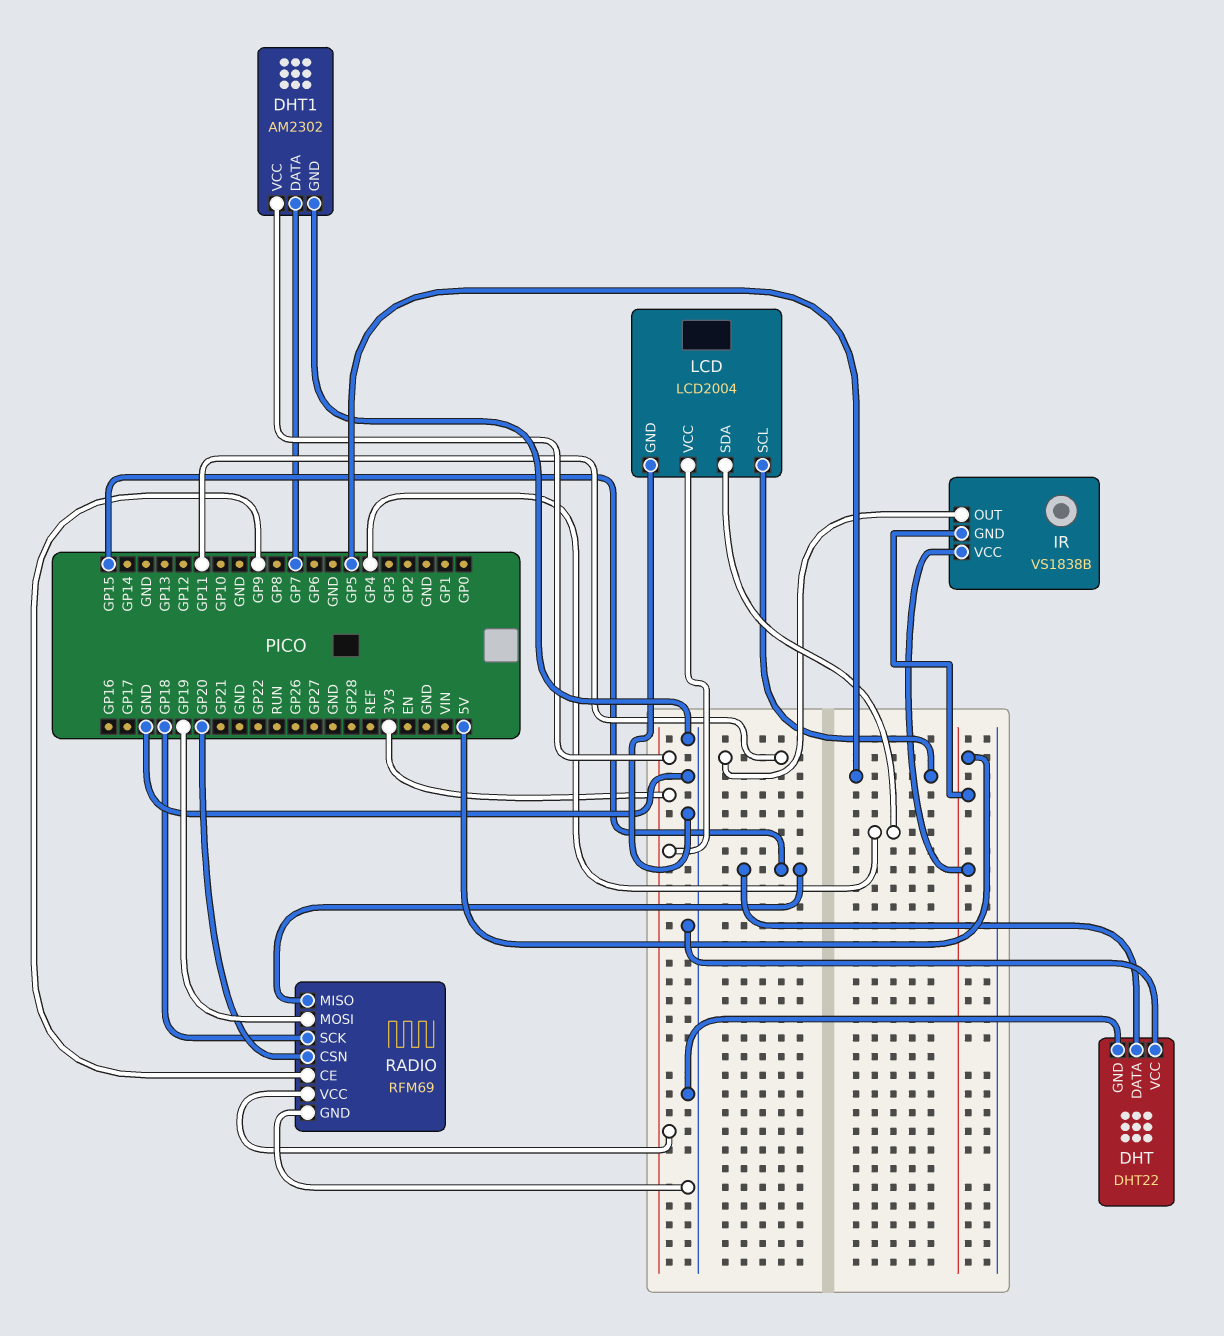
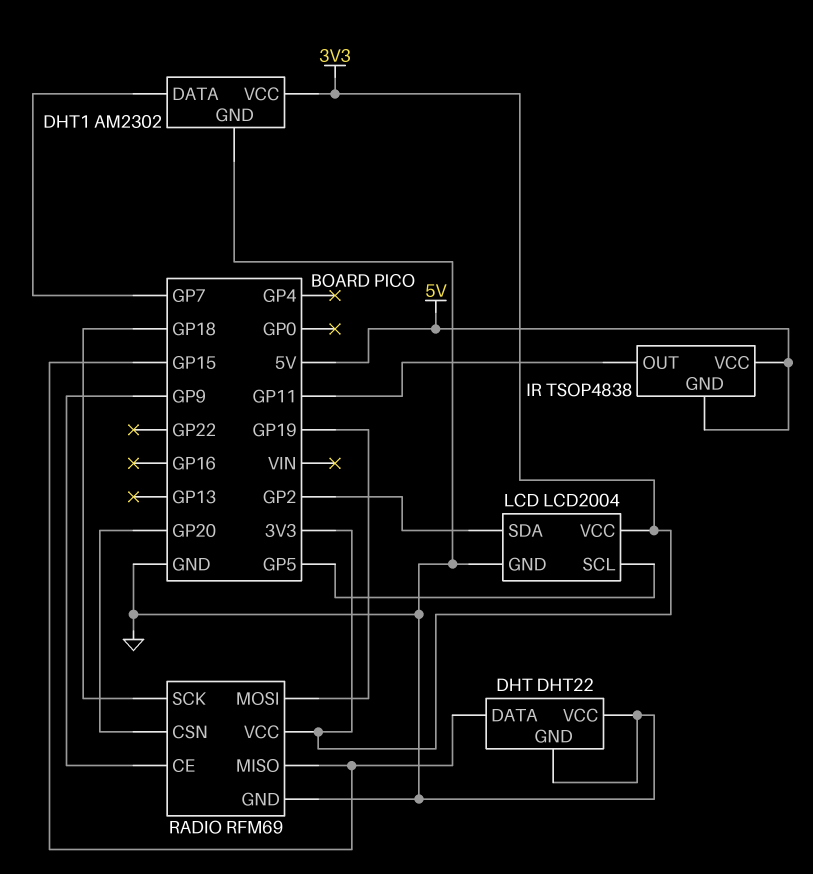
IR: VS1838B -> TSOP4838
LCD pin SDA: GP4 -> GP2

